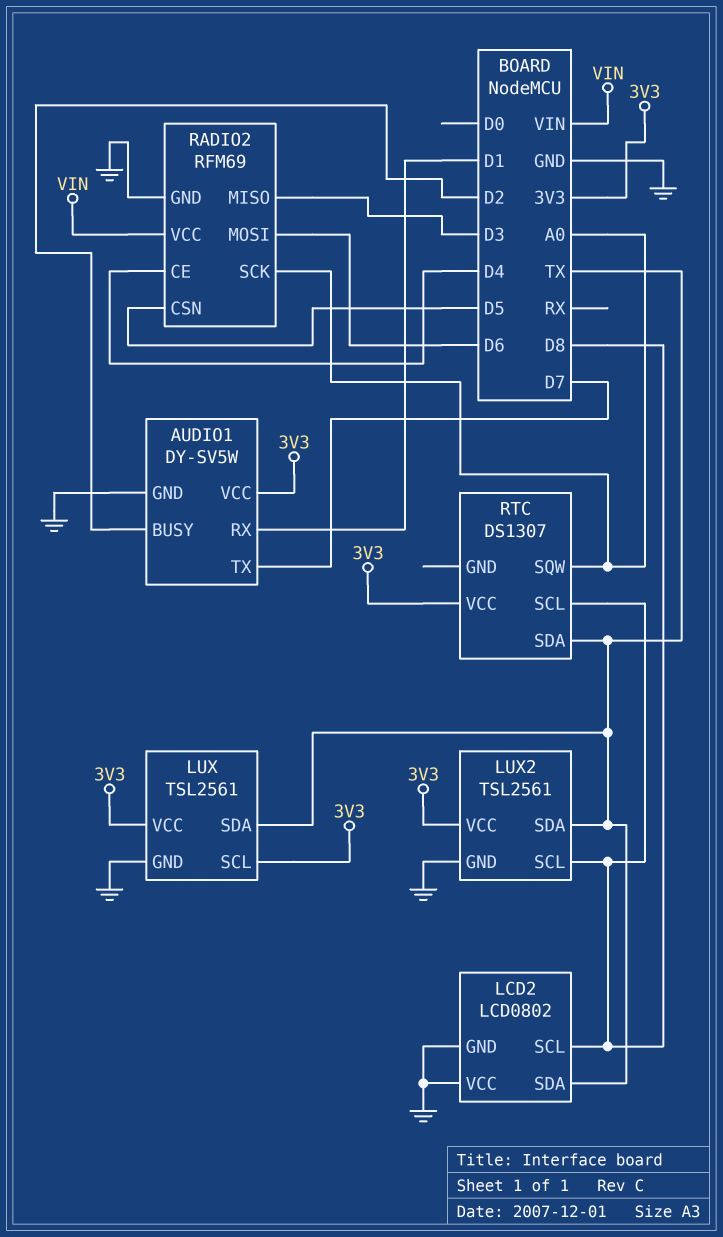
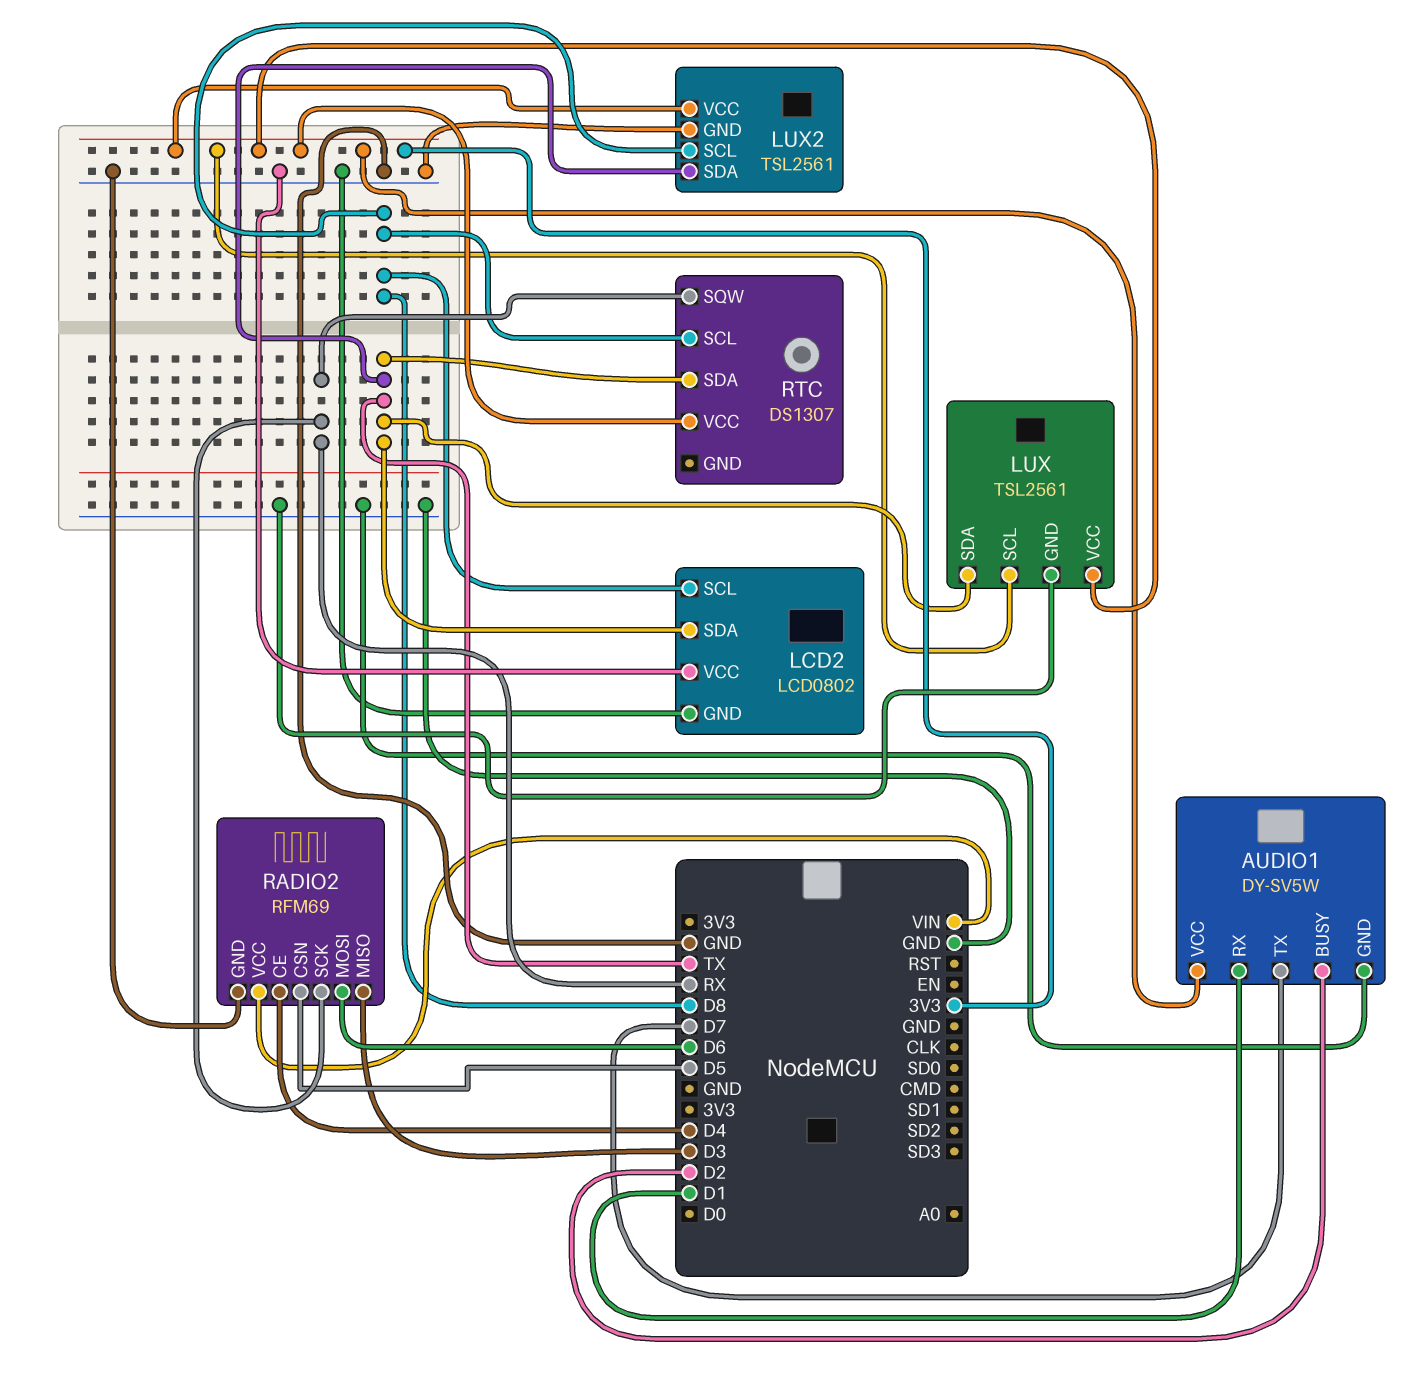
RADIO2 pin SCK: A0 -> RX
RTC pin SQW: A0 -> RX

